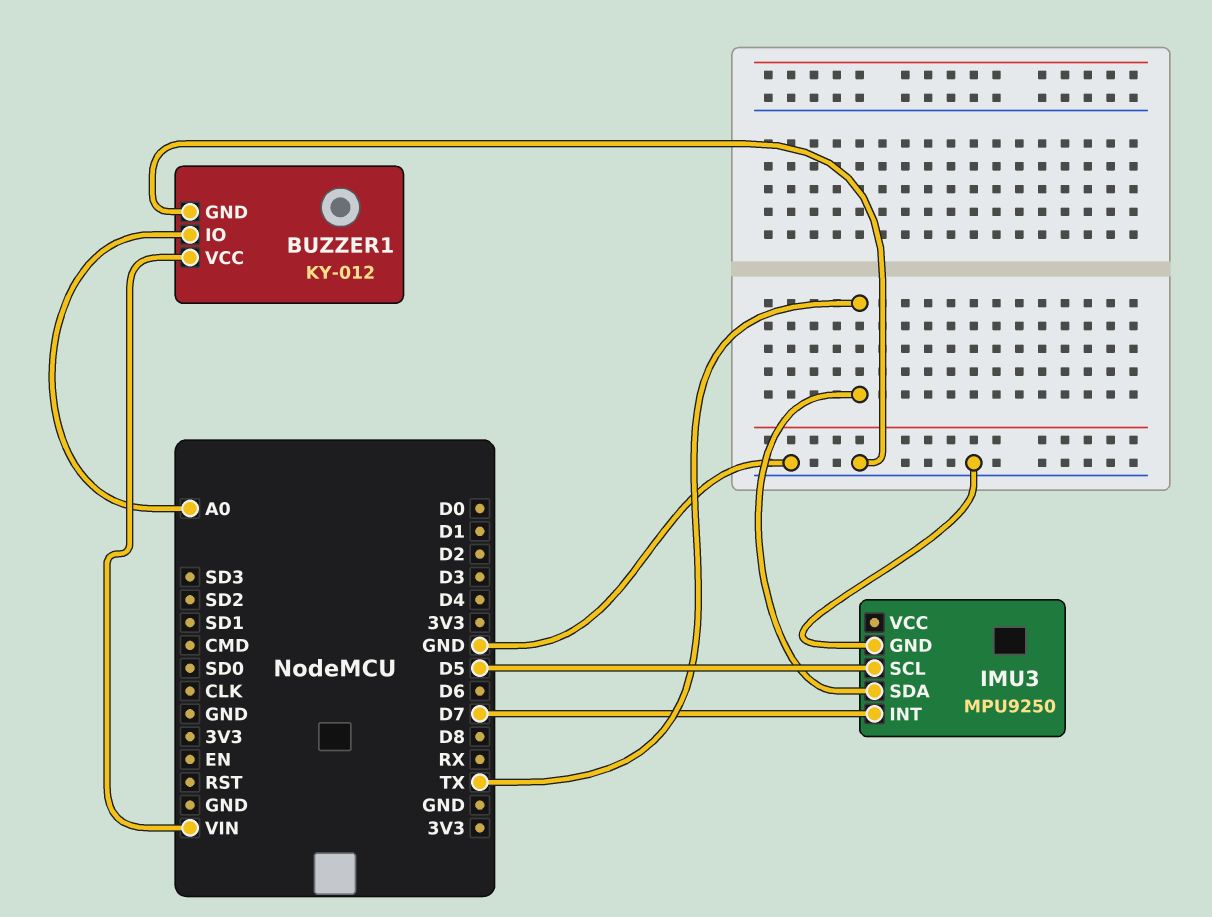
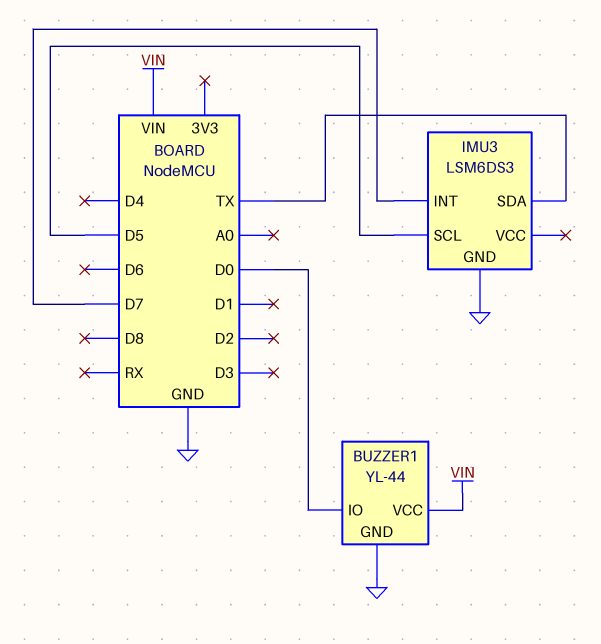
BUZZER1: KY-012 -> YL-44
BUZZER1 pin IO: A0 -> D0
IMU3: MPU9250 -> LSM6DS3

